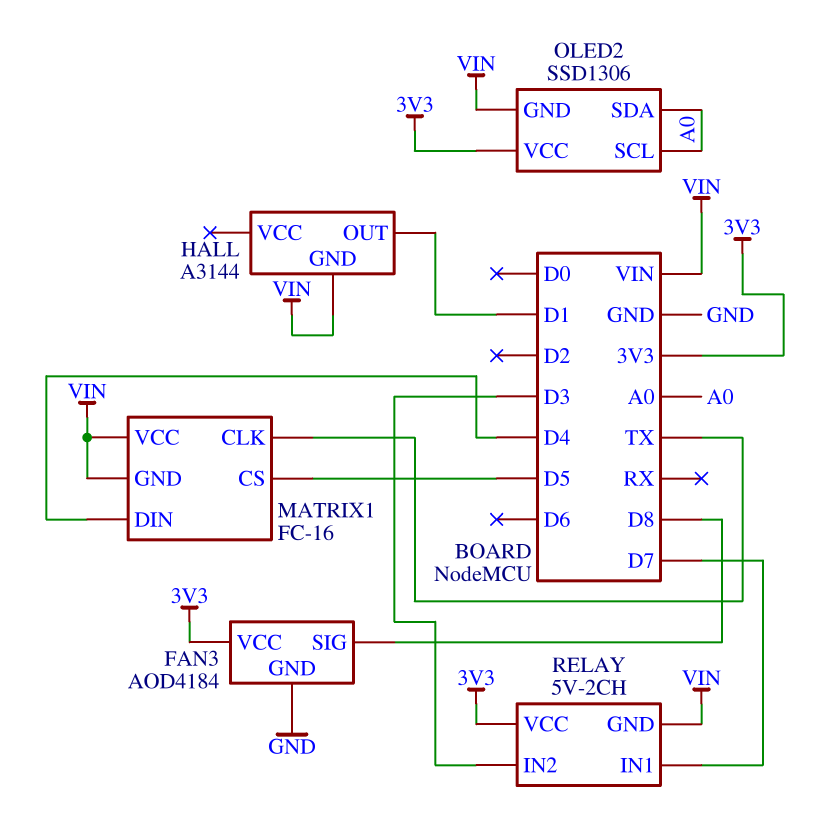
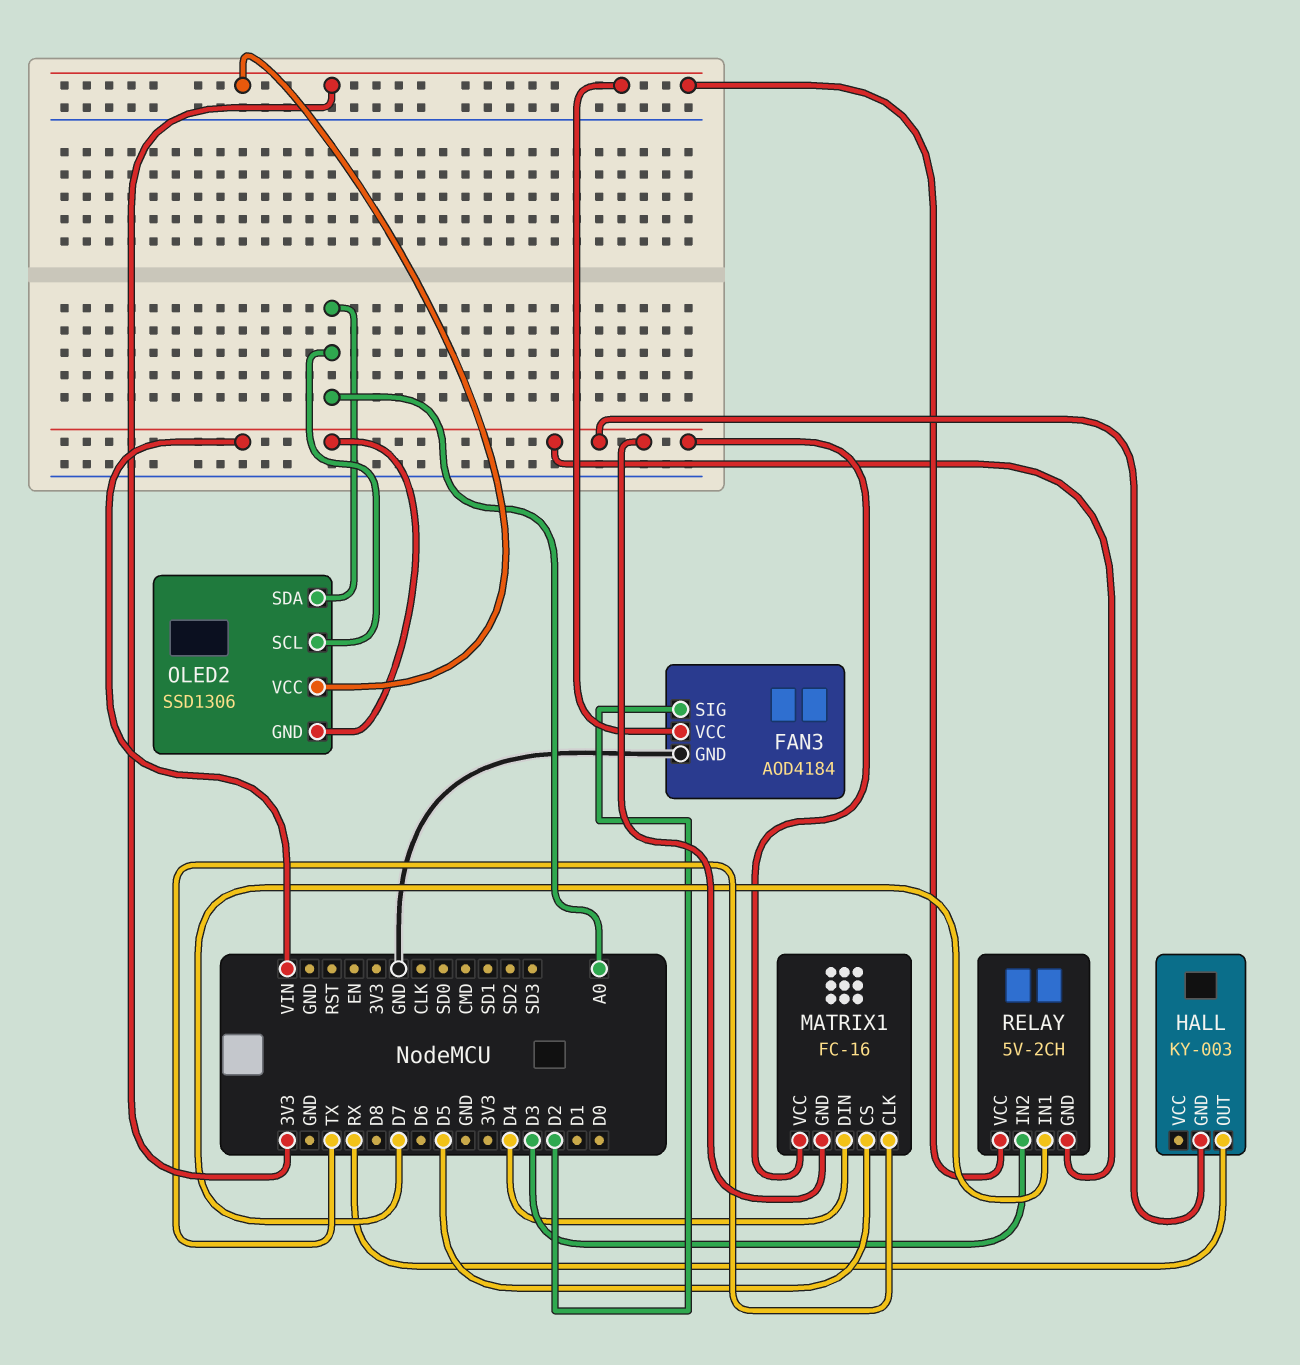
FAN3 pin SIG: D8 -> D2
HALL: A3144 -> KY-003
HALL pin OUT: D1 -> RX

